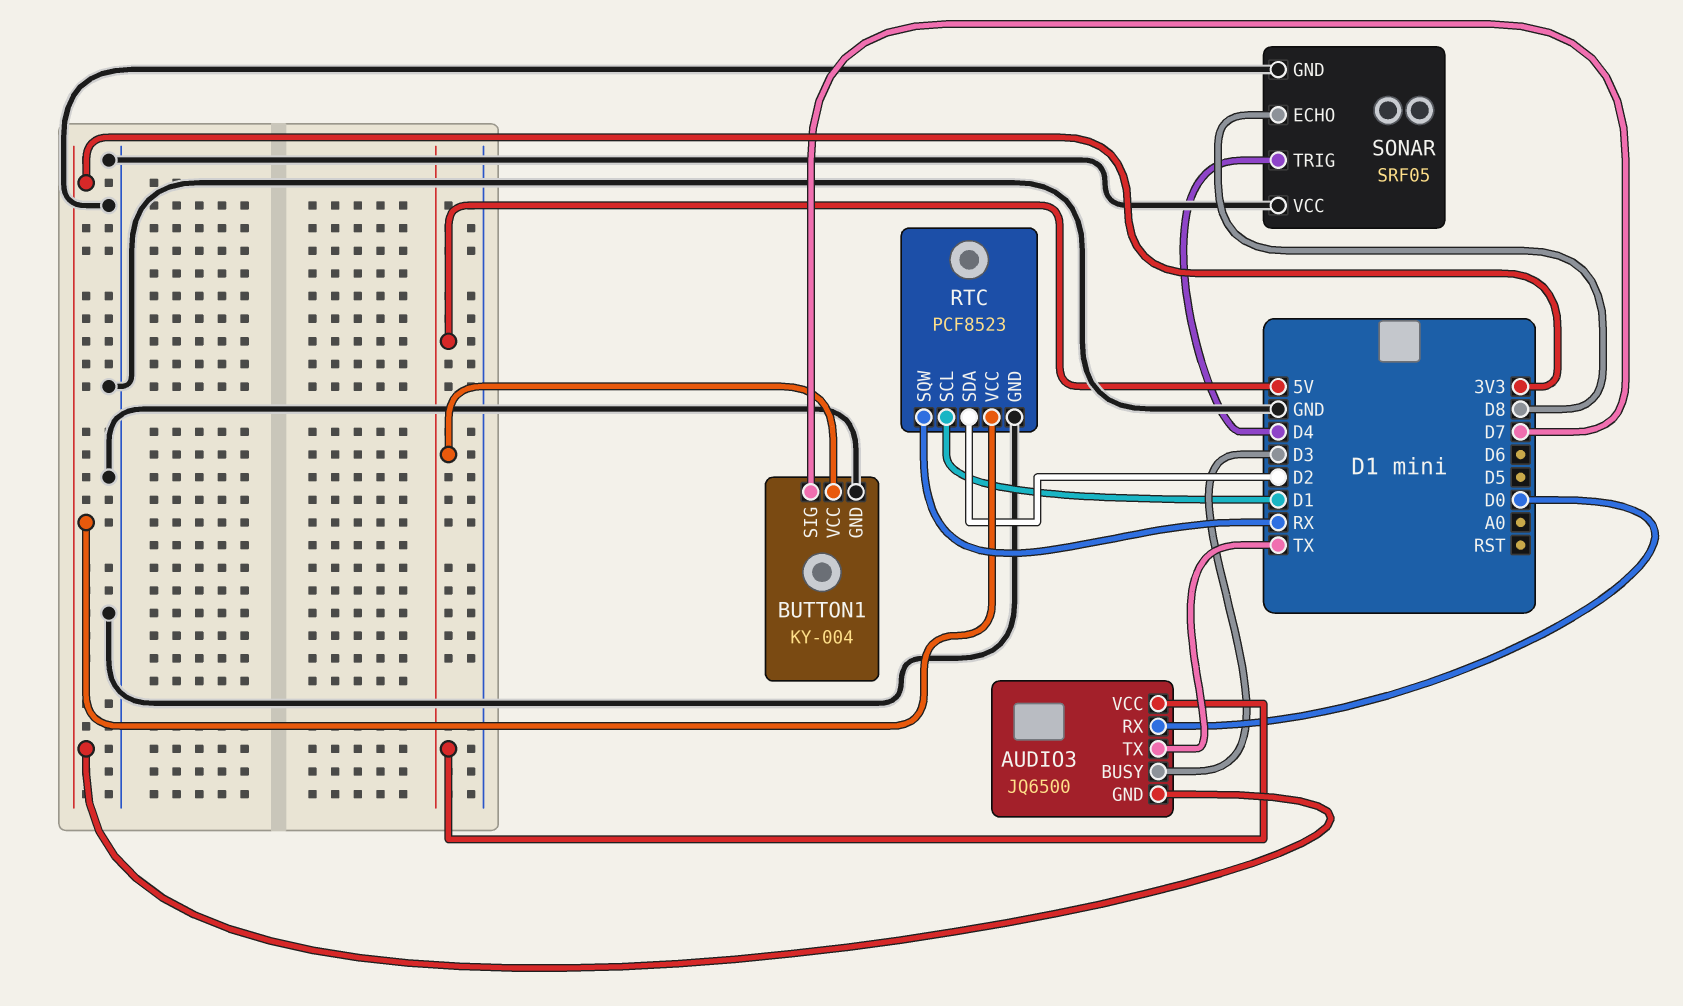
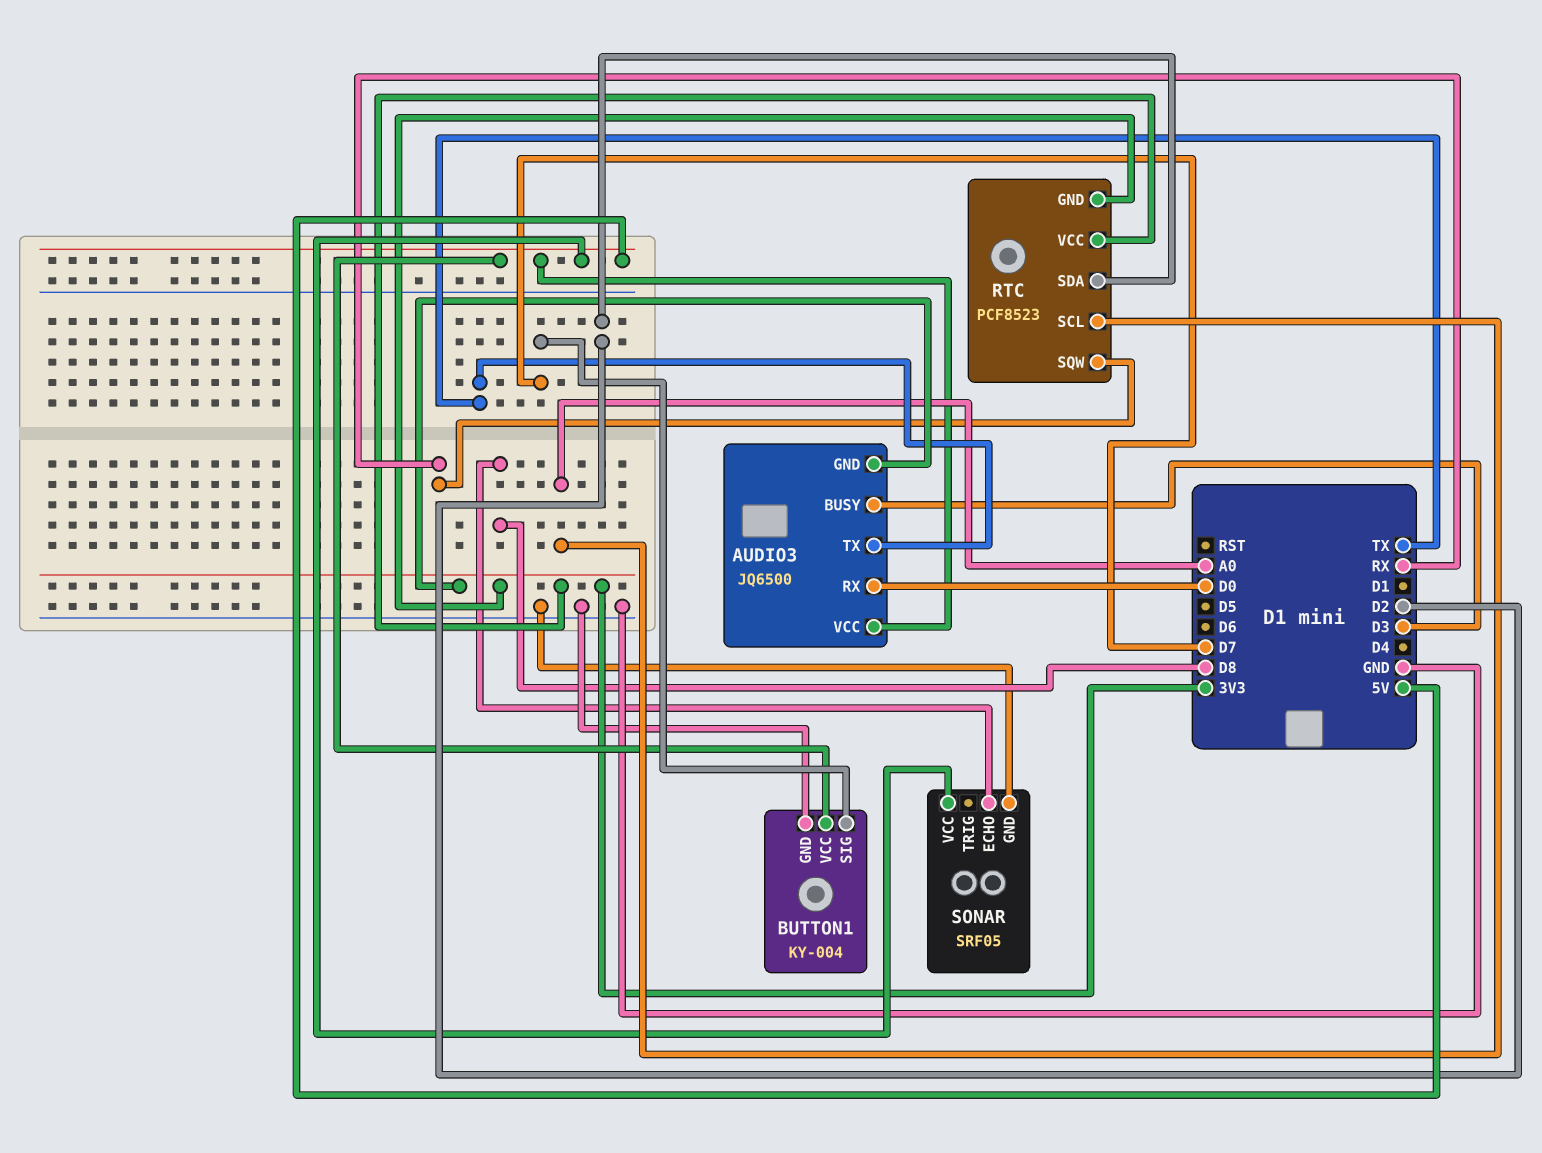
RTC pin GND: GND -> 3V3
RTC pin SCL: D1 -> A0
SONAR pin TRIG: D4 -> none
SONAR pin VCC: GND -> 5V

